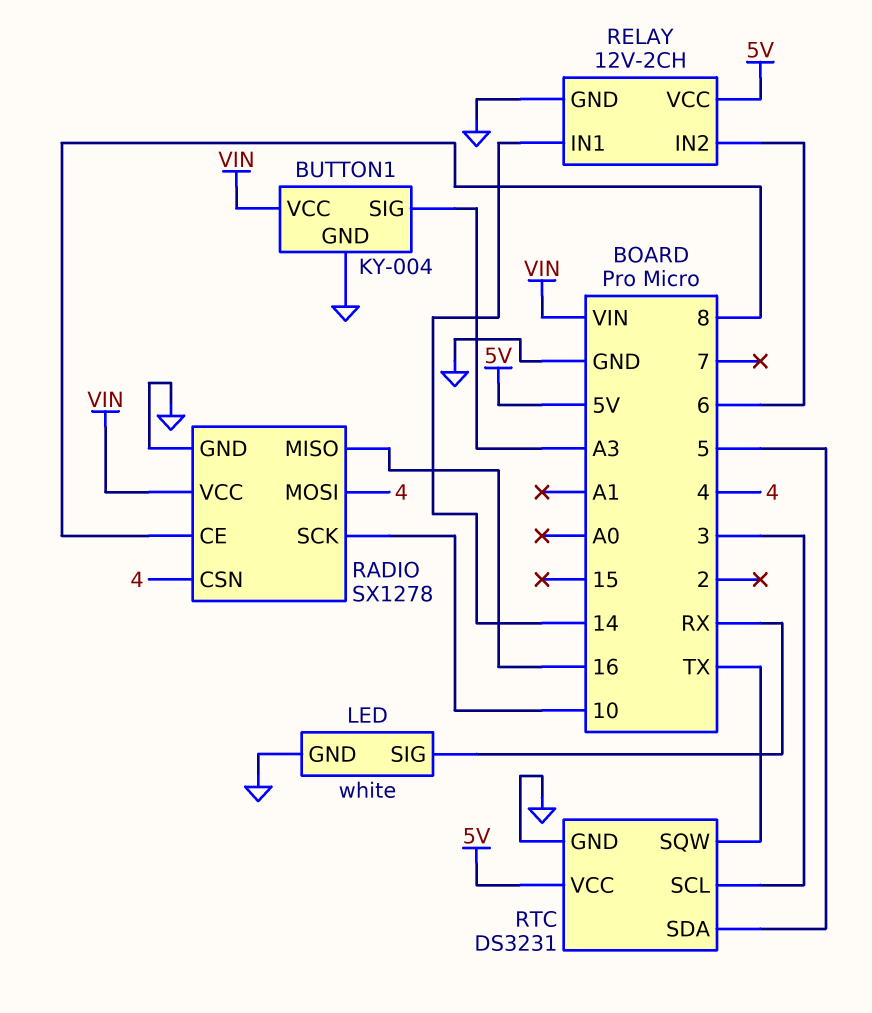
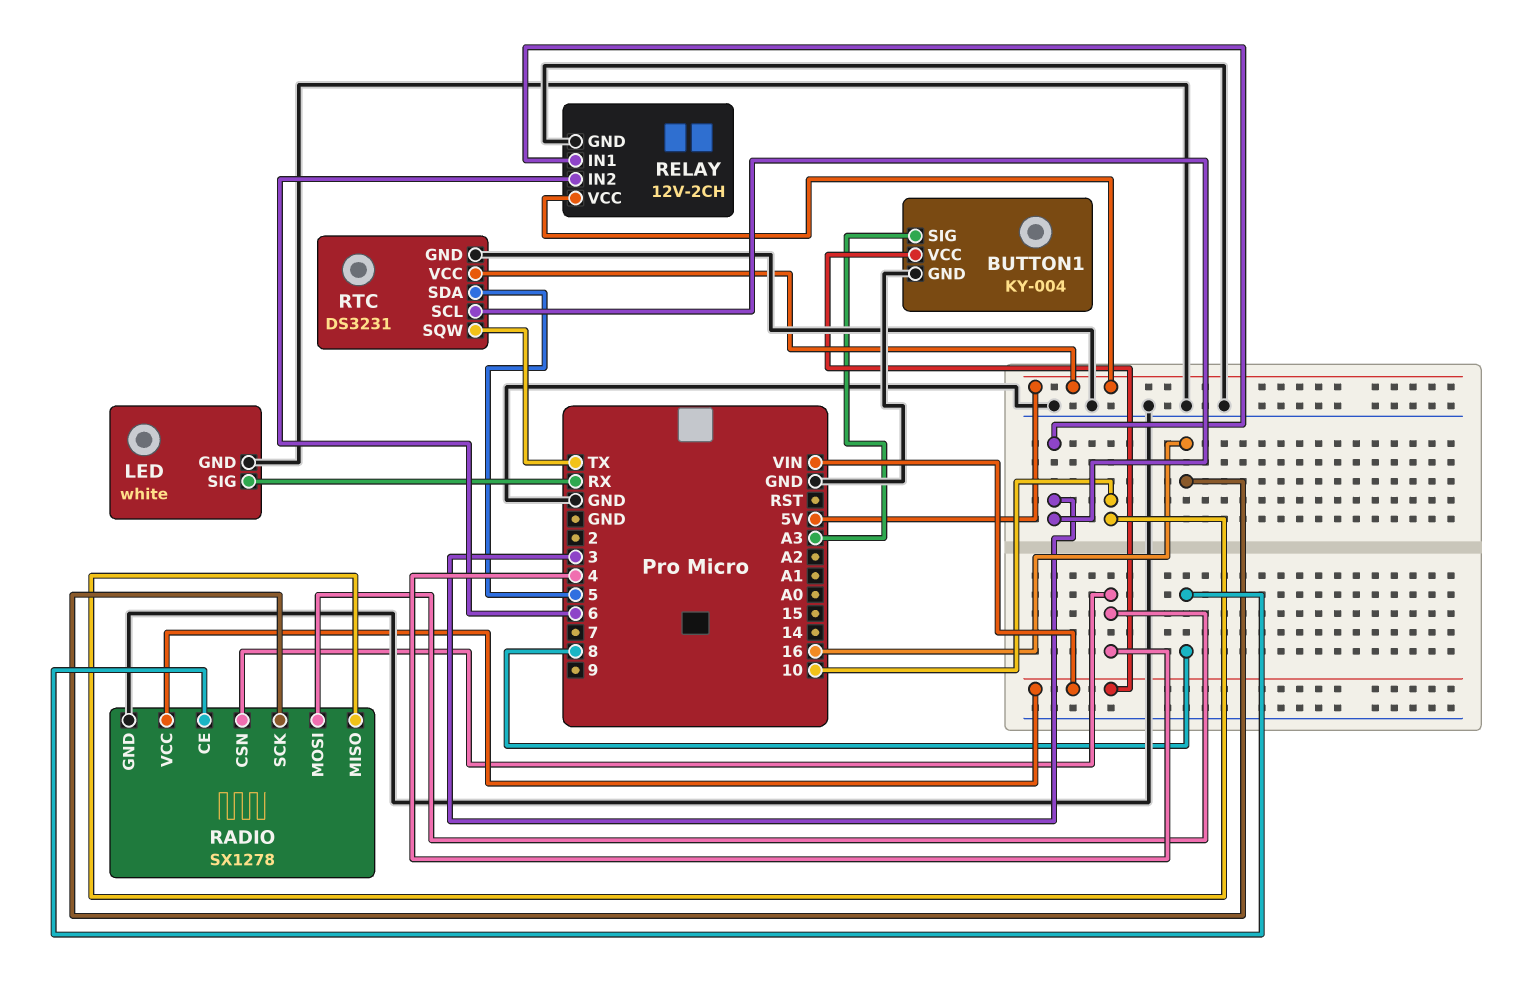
RADIO pin MISO: 16 -> 10
RADIO pin SCK: 10 -> 16
RELAY pin IN1: 14 -> 3

